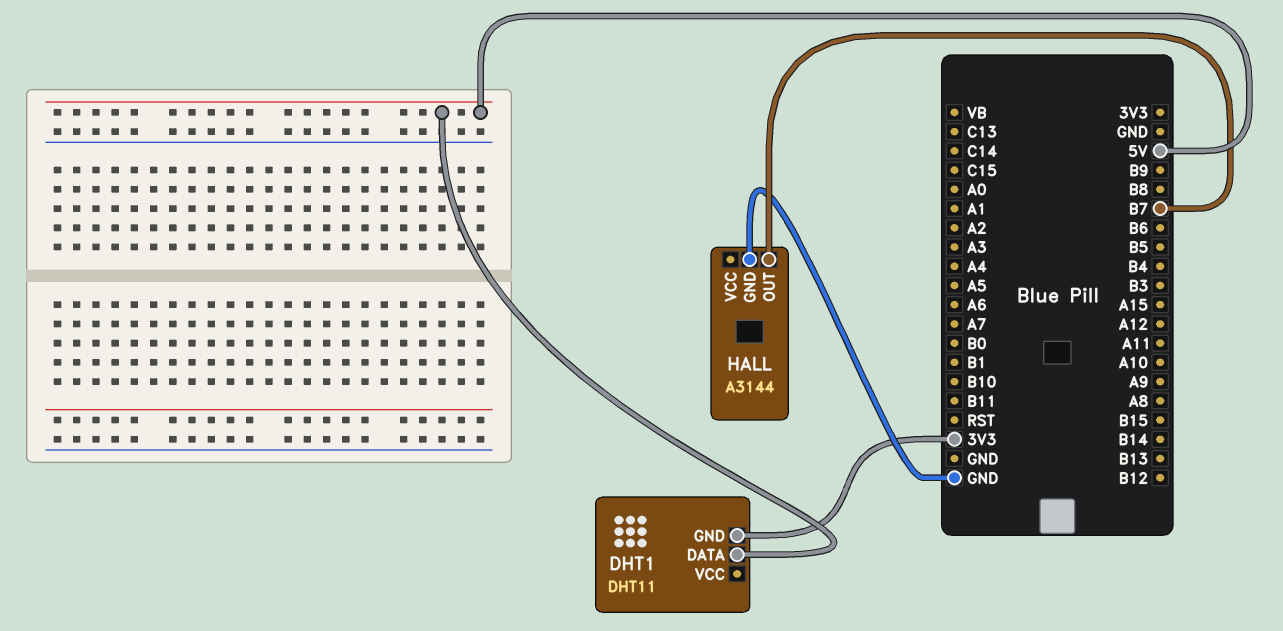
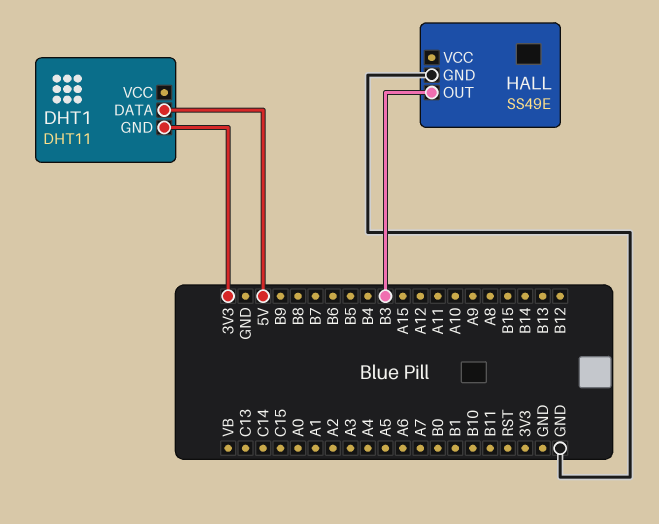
HALL: A3144 -> SS49E
HALL pin OUT: B7 -> B3

